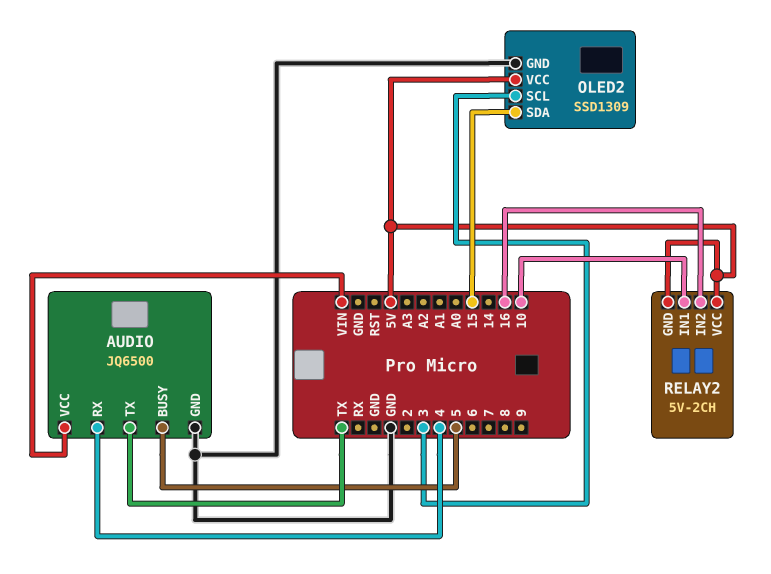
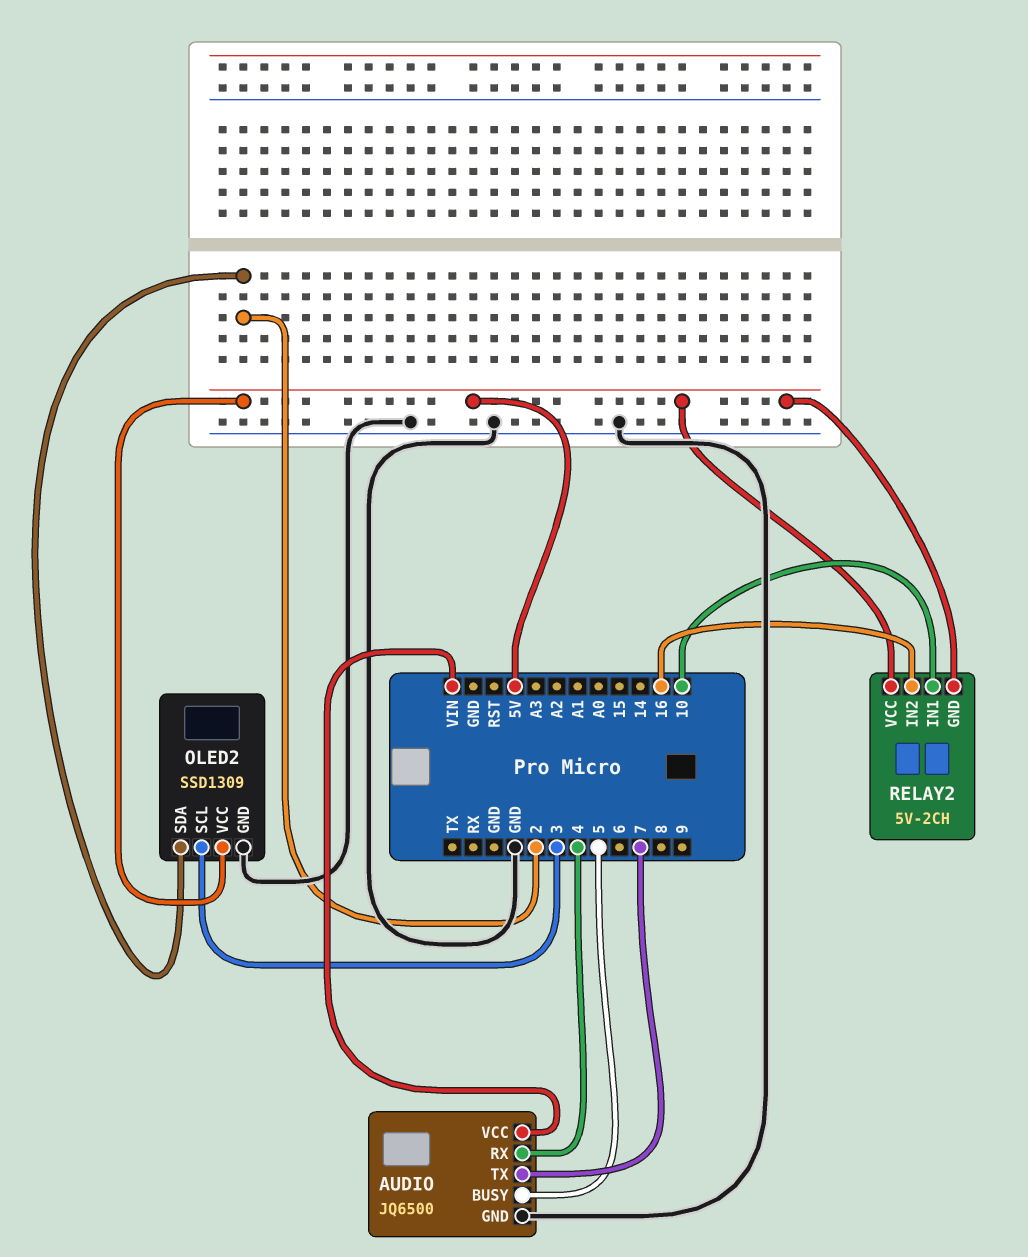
AUDIO pin TX: TX -> 7
OLED2 pin SDA: 15 -> 2

